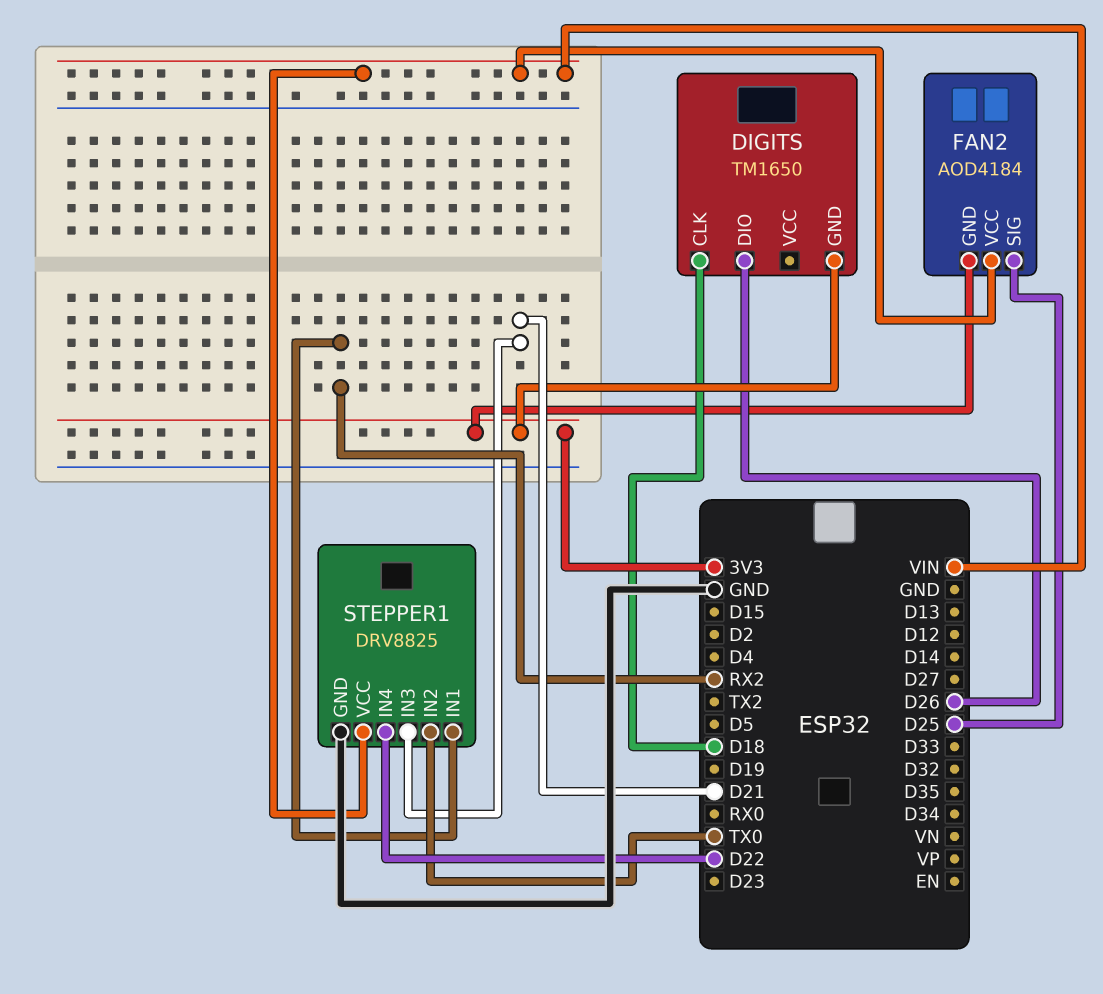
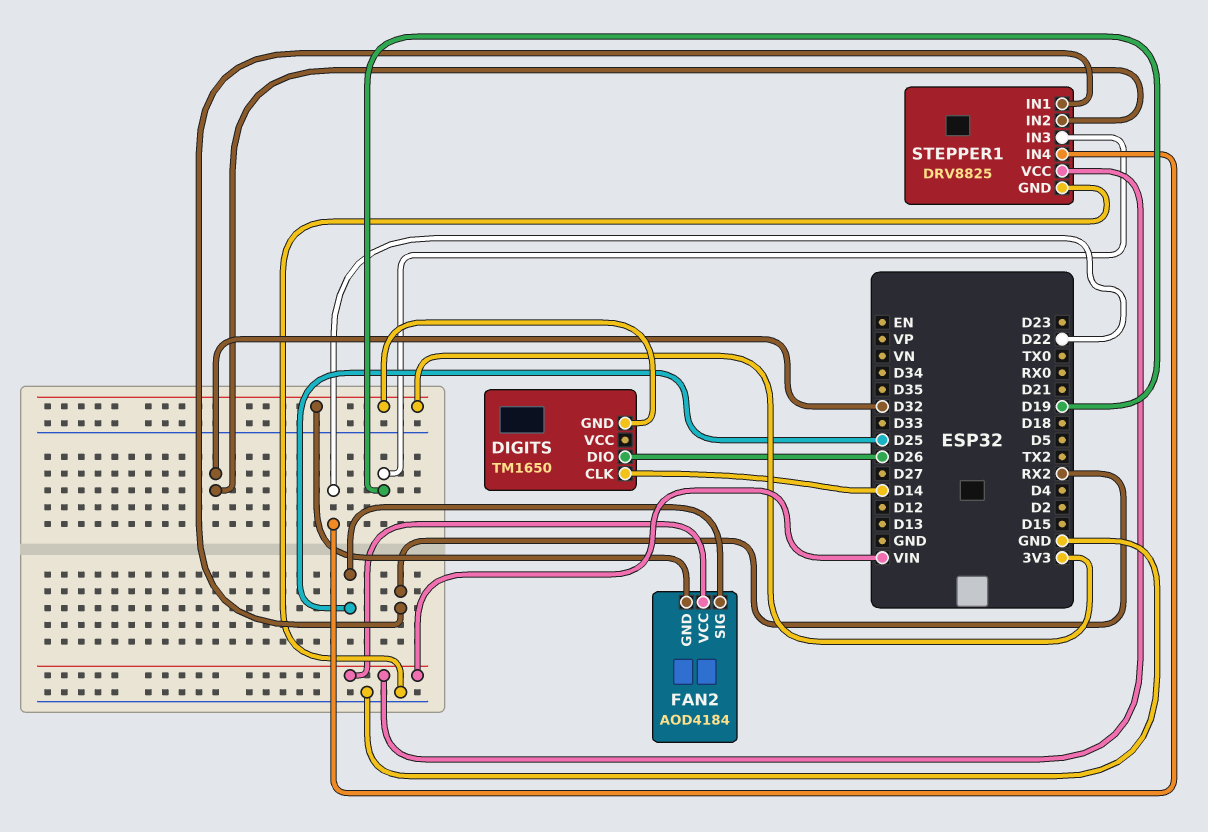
DIGITS pin CLK: D18 -> D14
STEPPER1 pin IN2: TX0 -> D32
STEPPER1 pin IN3: D21 -> D19

